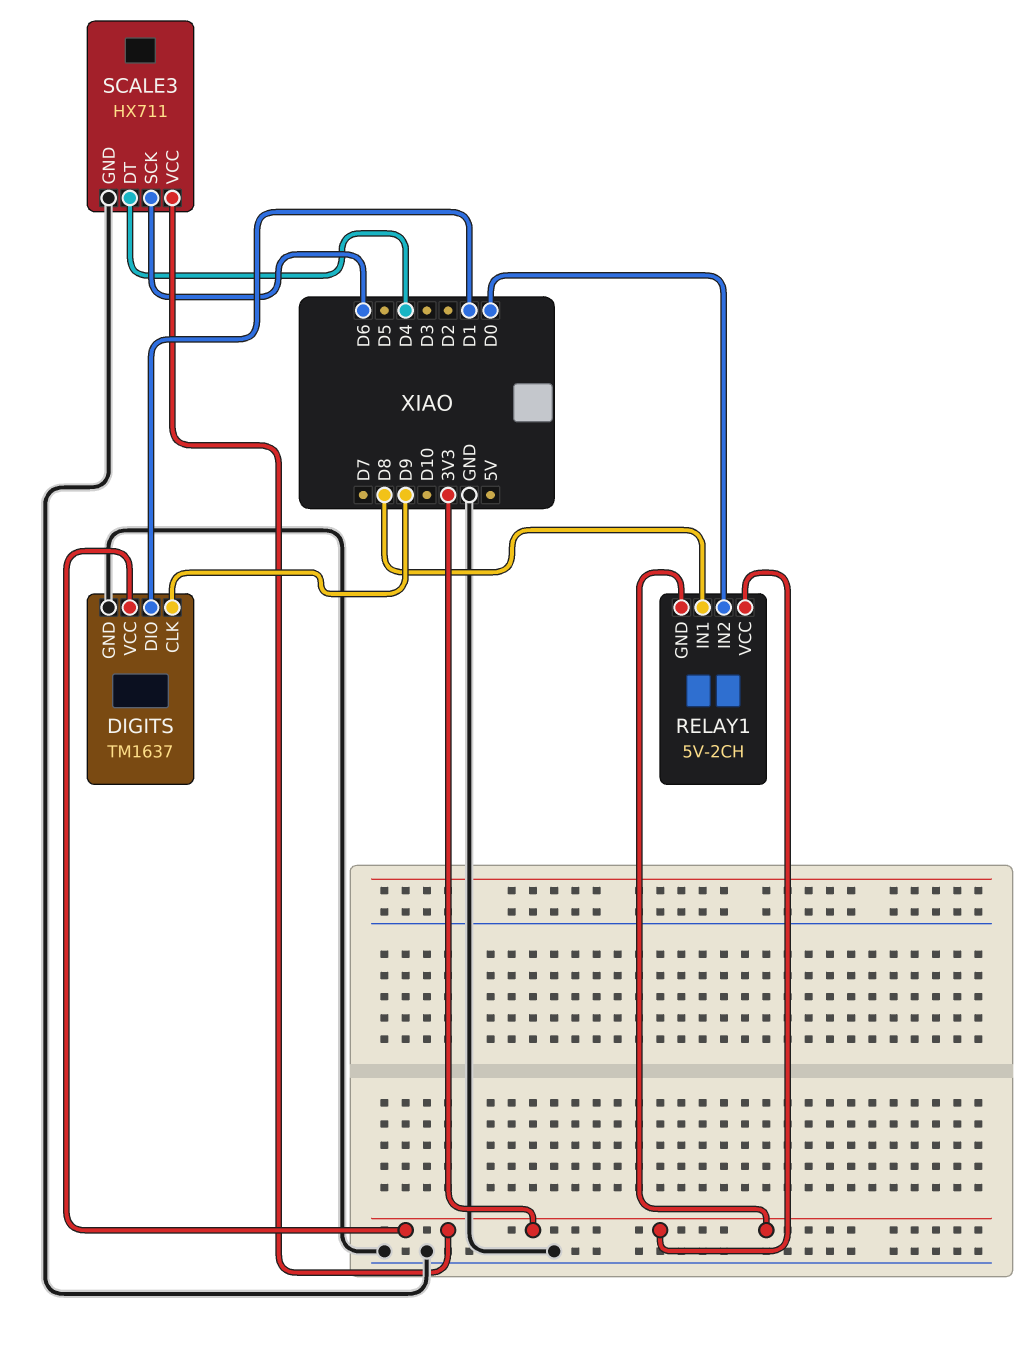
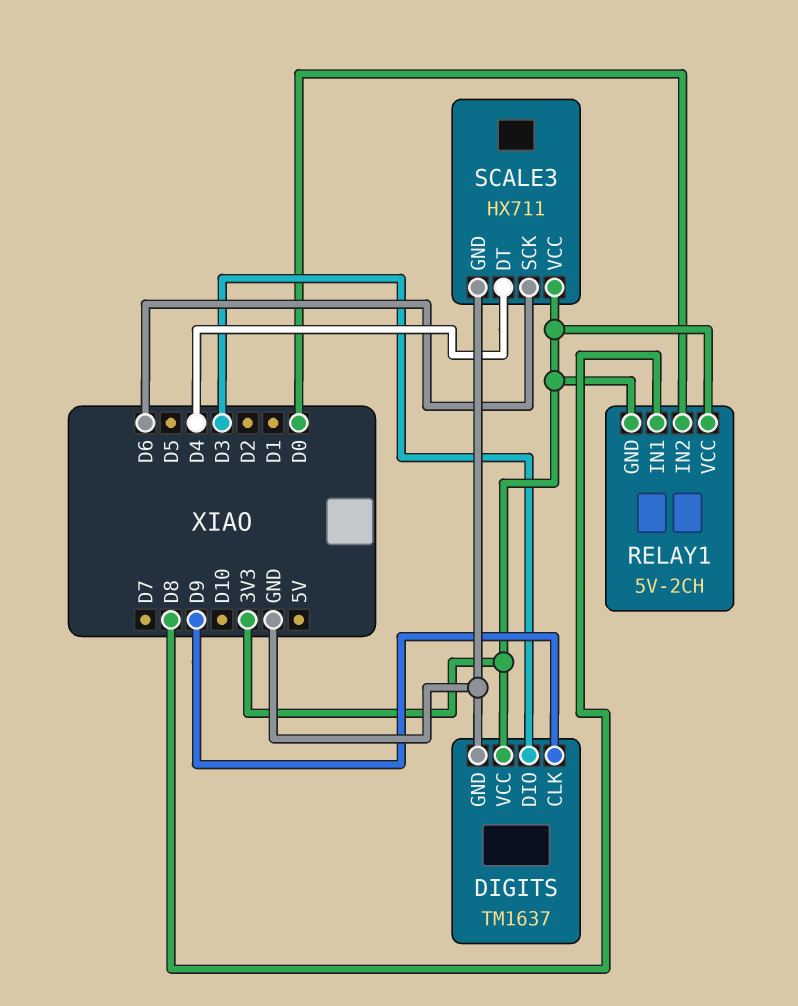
DIGITS pin DIO: D1 -> D3

